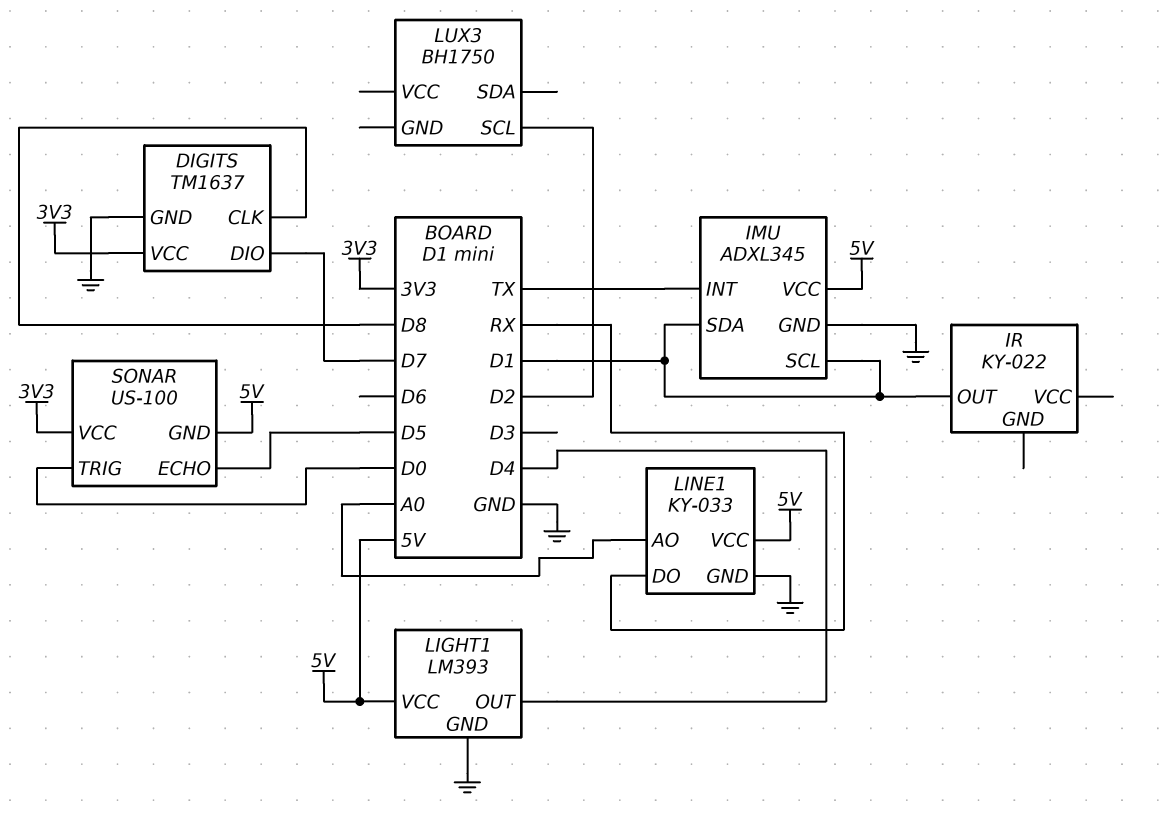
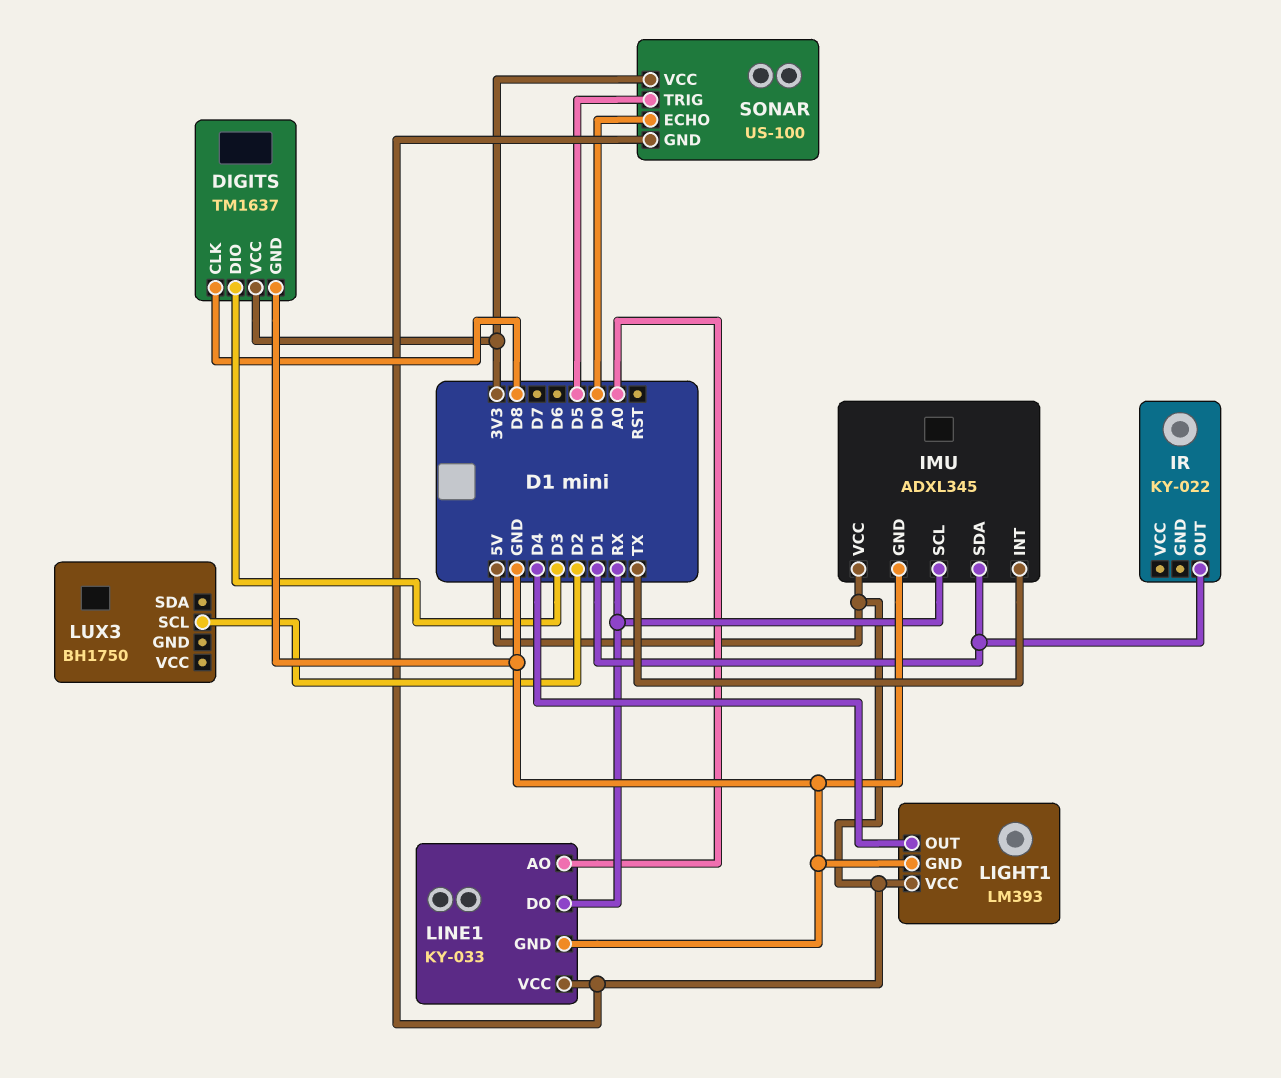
DIGITS pin DIO: D7 -> D3
IMU pin SCL: D1 -> RX
SONAR pin ECHO: D5 -> D0
SONAR pin TRIG: D0 -> D5

